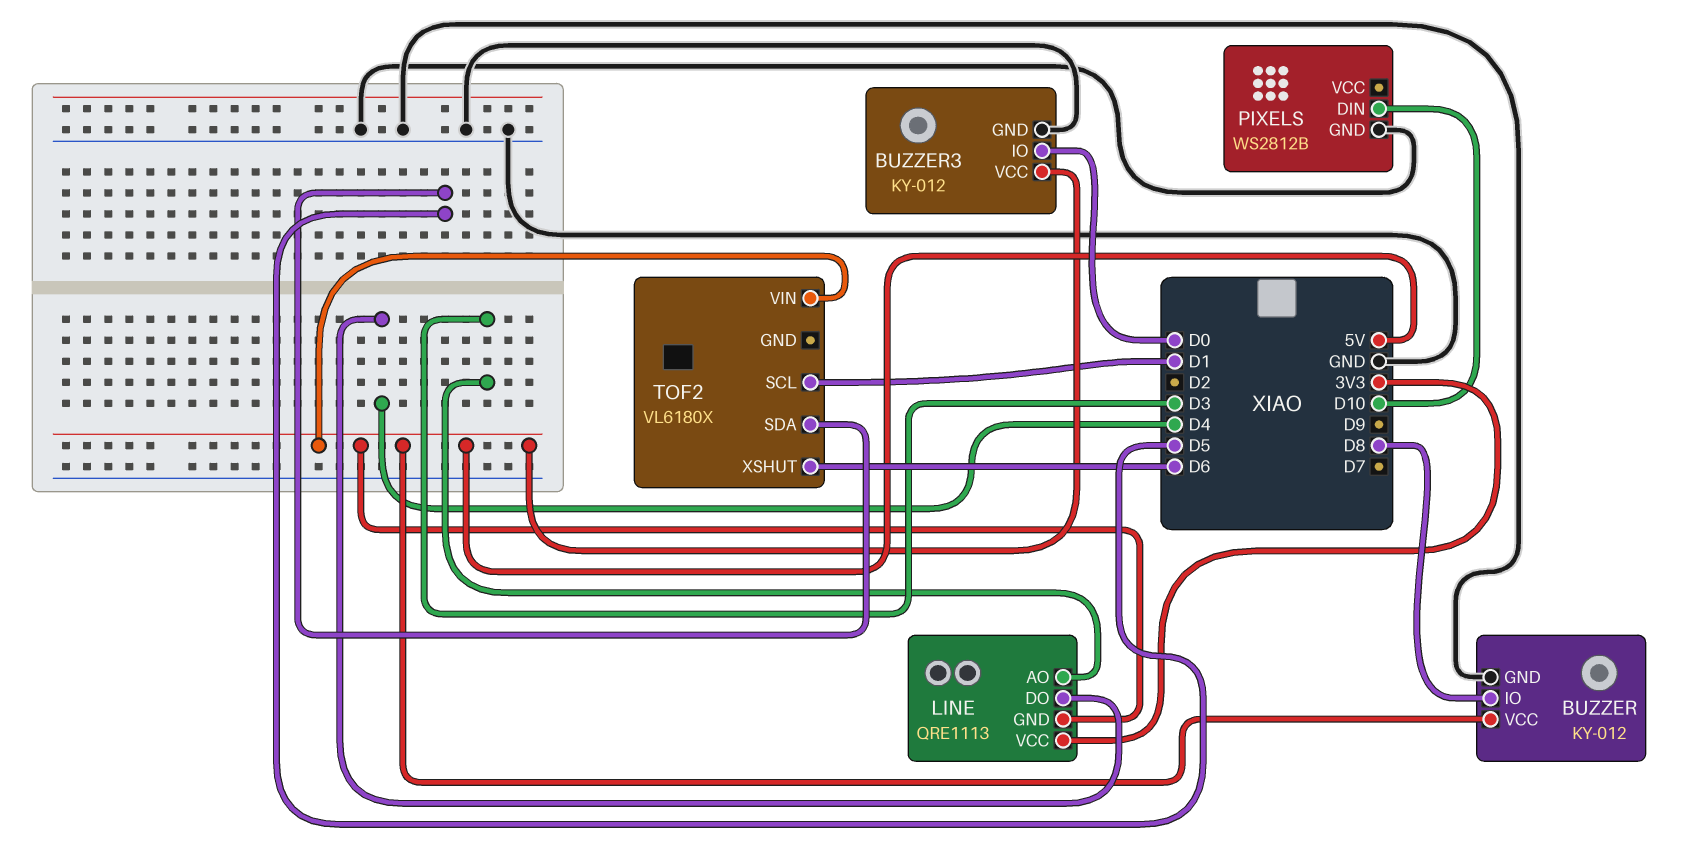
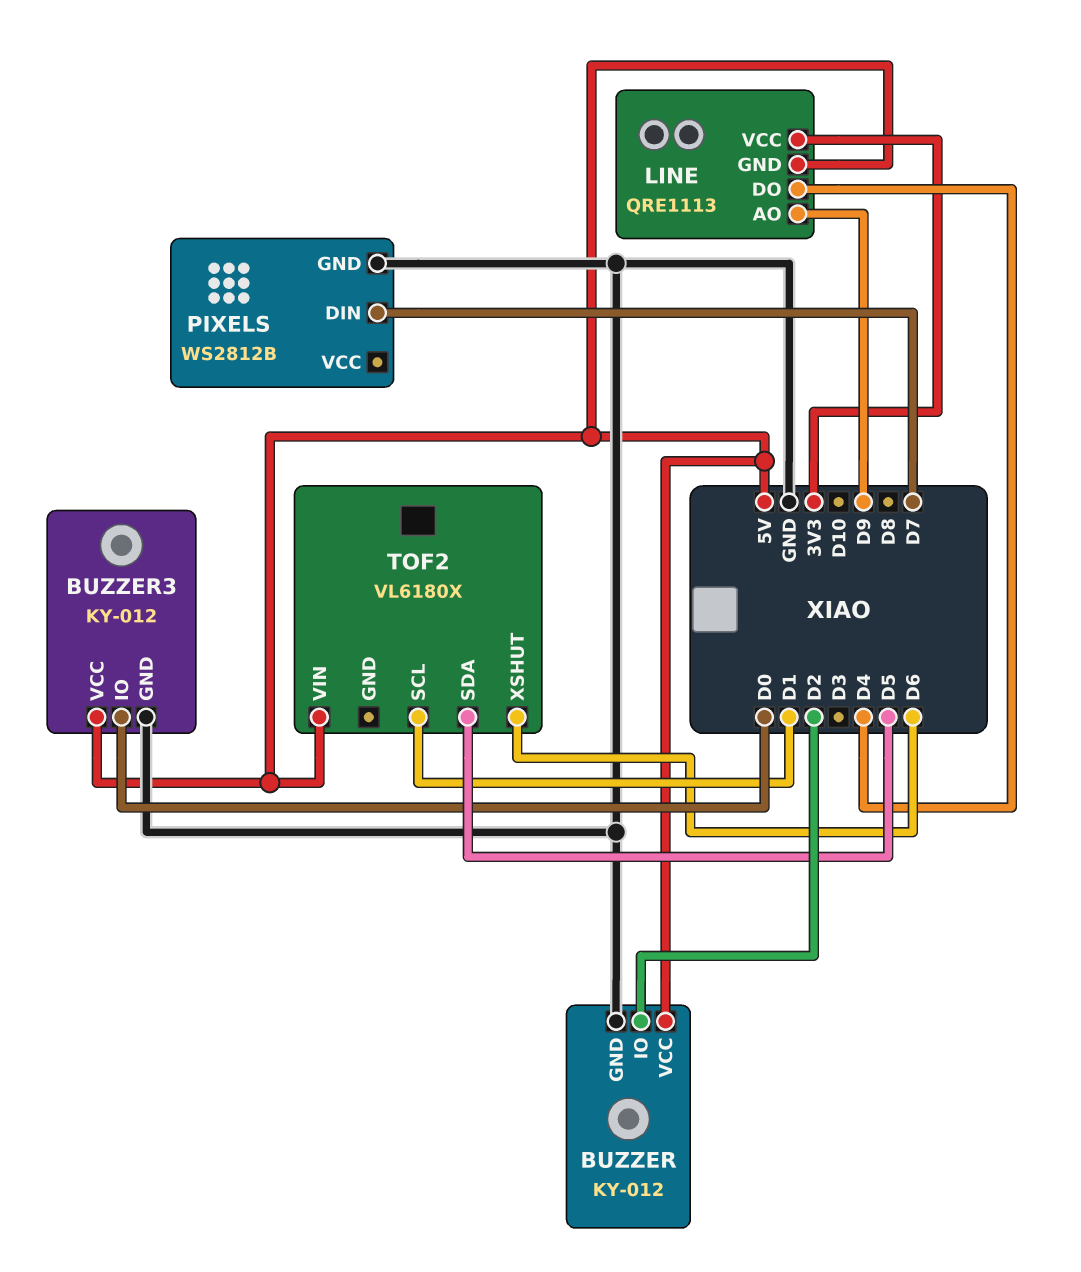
BUZZER pin IO: D8 -> D2
LINE pin AO: D3 -> D9
PIXELS pin DIN: D10 -> D7

